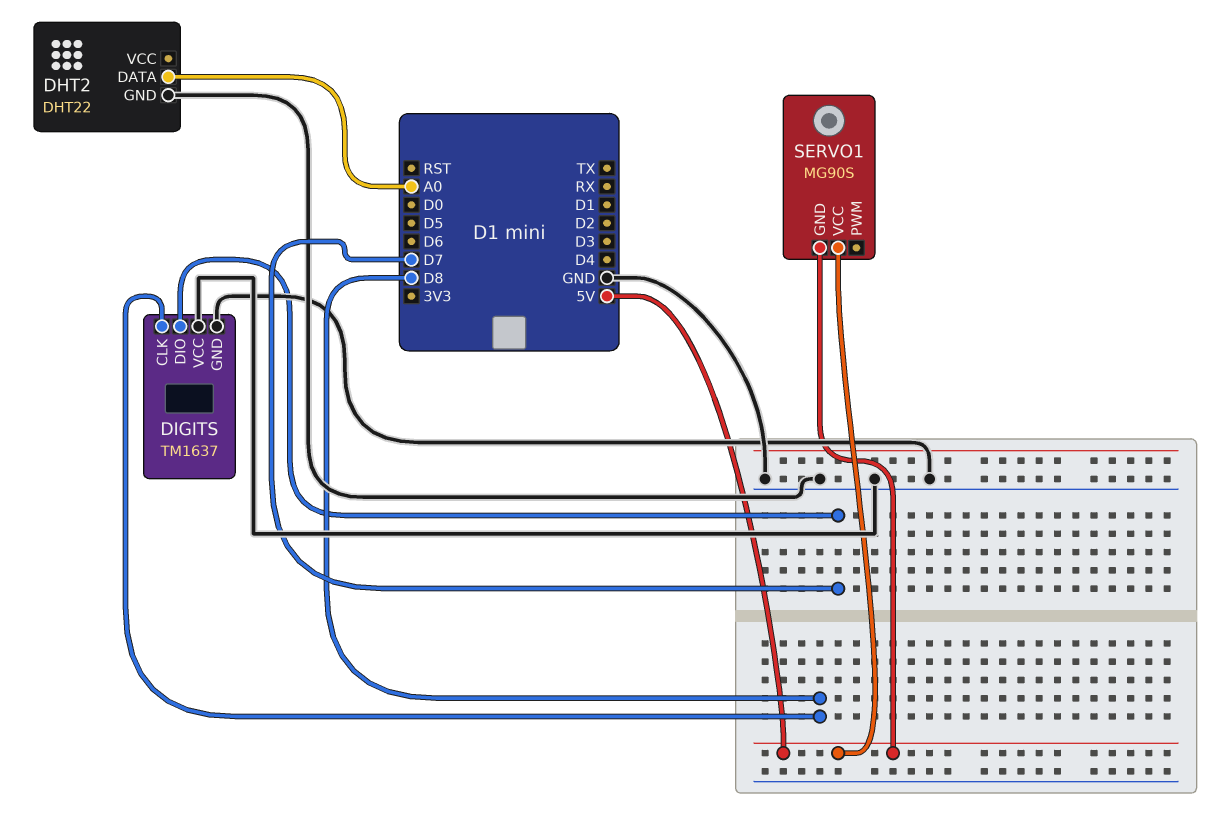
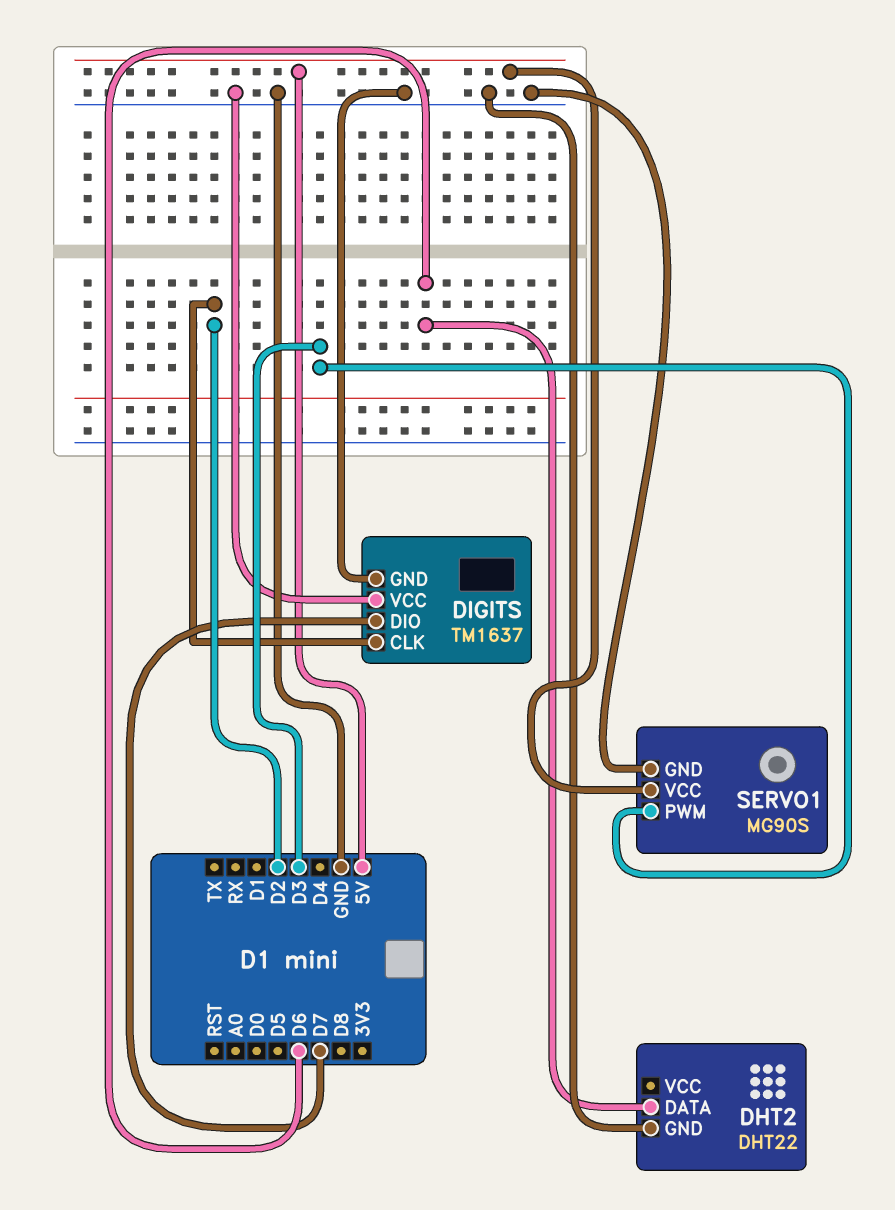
DHT2 pin DATA: A0 -> D6
DIGITS pin CLK: D8 -> D2
SERVO1 pin GND: 5V -> GND
SERVO1 pin PWM: none -> D3

